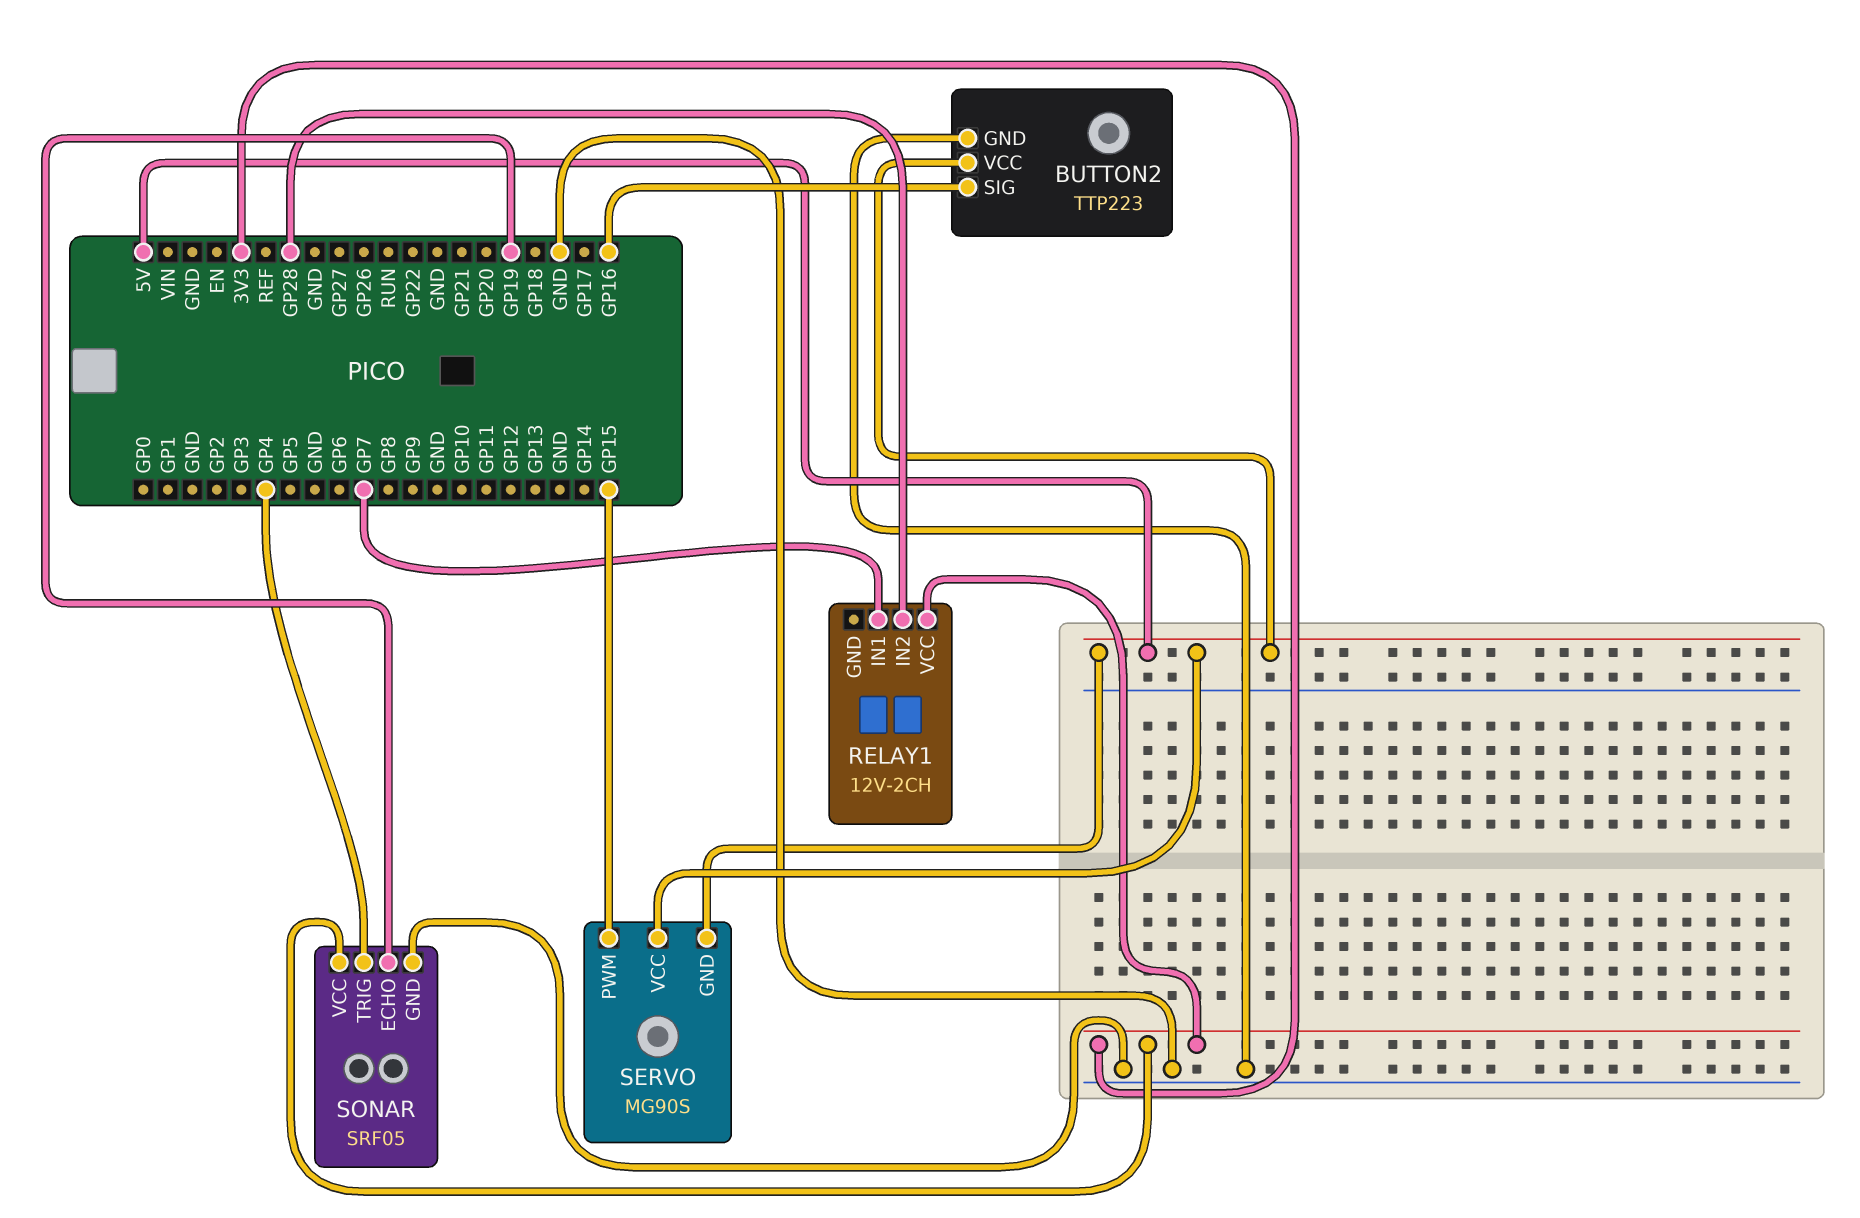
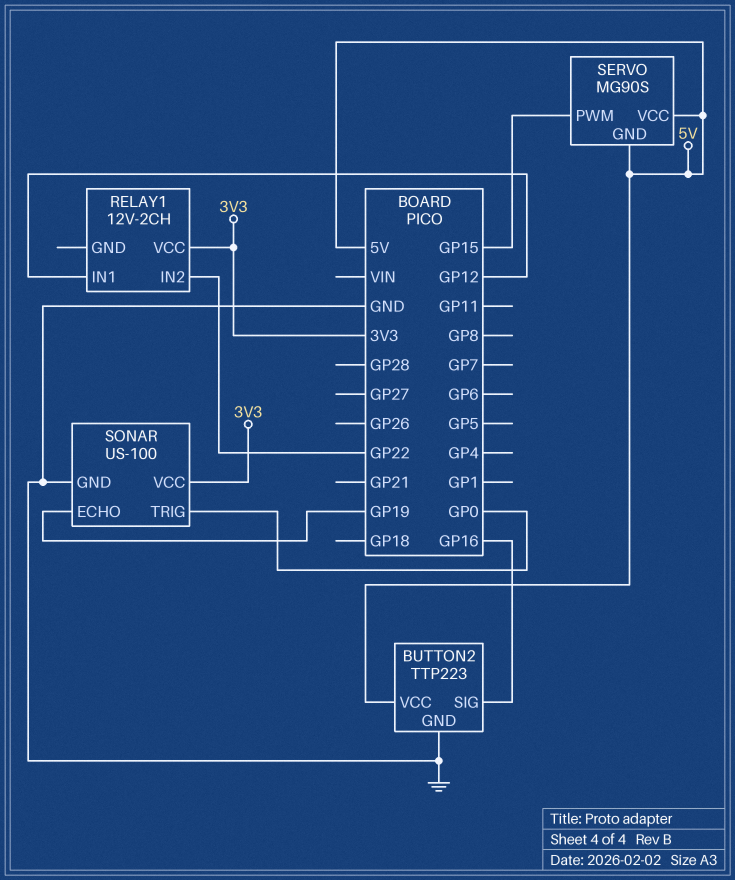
RELAY1 pin IN1: GP7 -> GP12
RELAY1 pin IN2: GP28 -> GP22
SONAR: SRF05 -> US-100
SONAR pin TRIG: GP4 -> GP0

